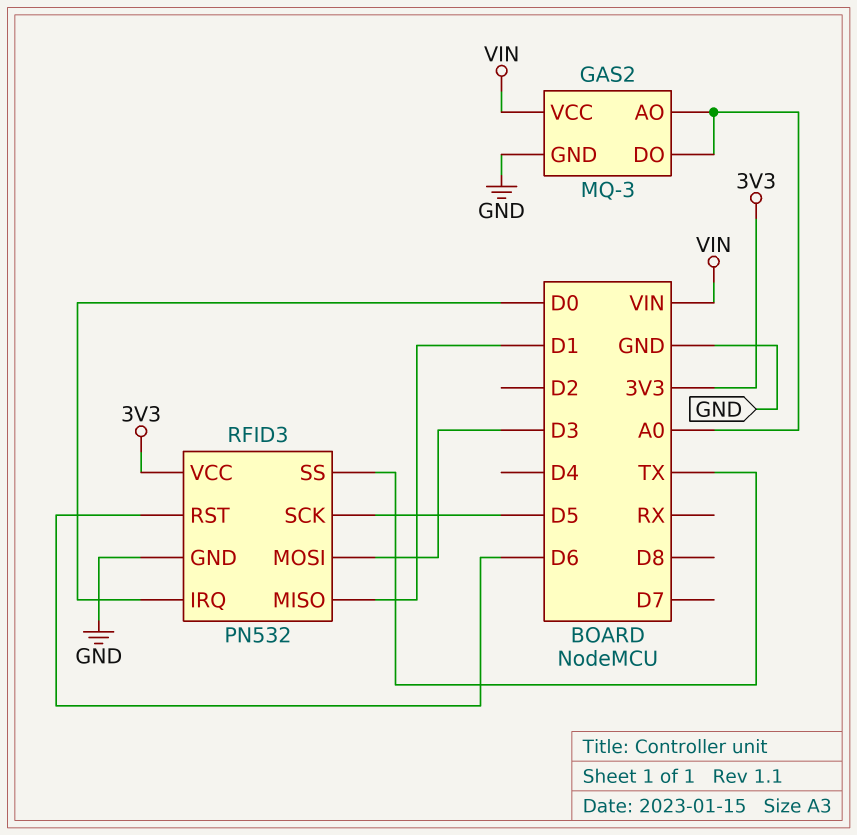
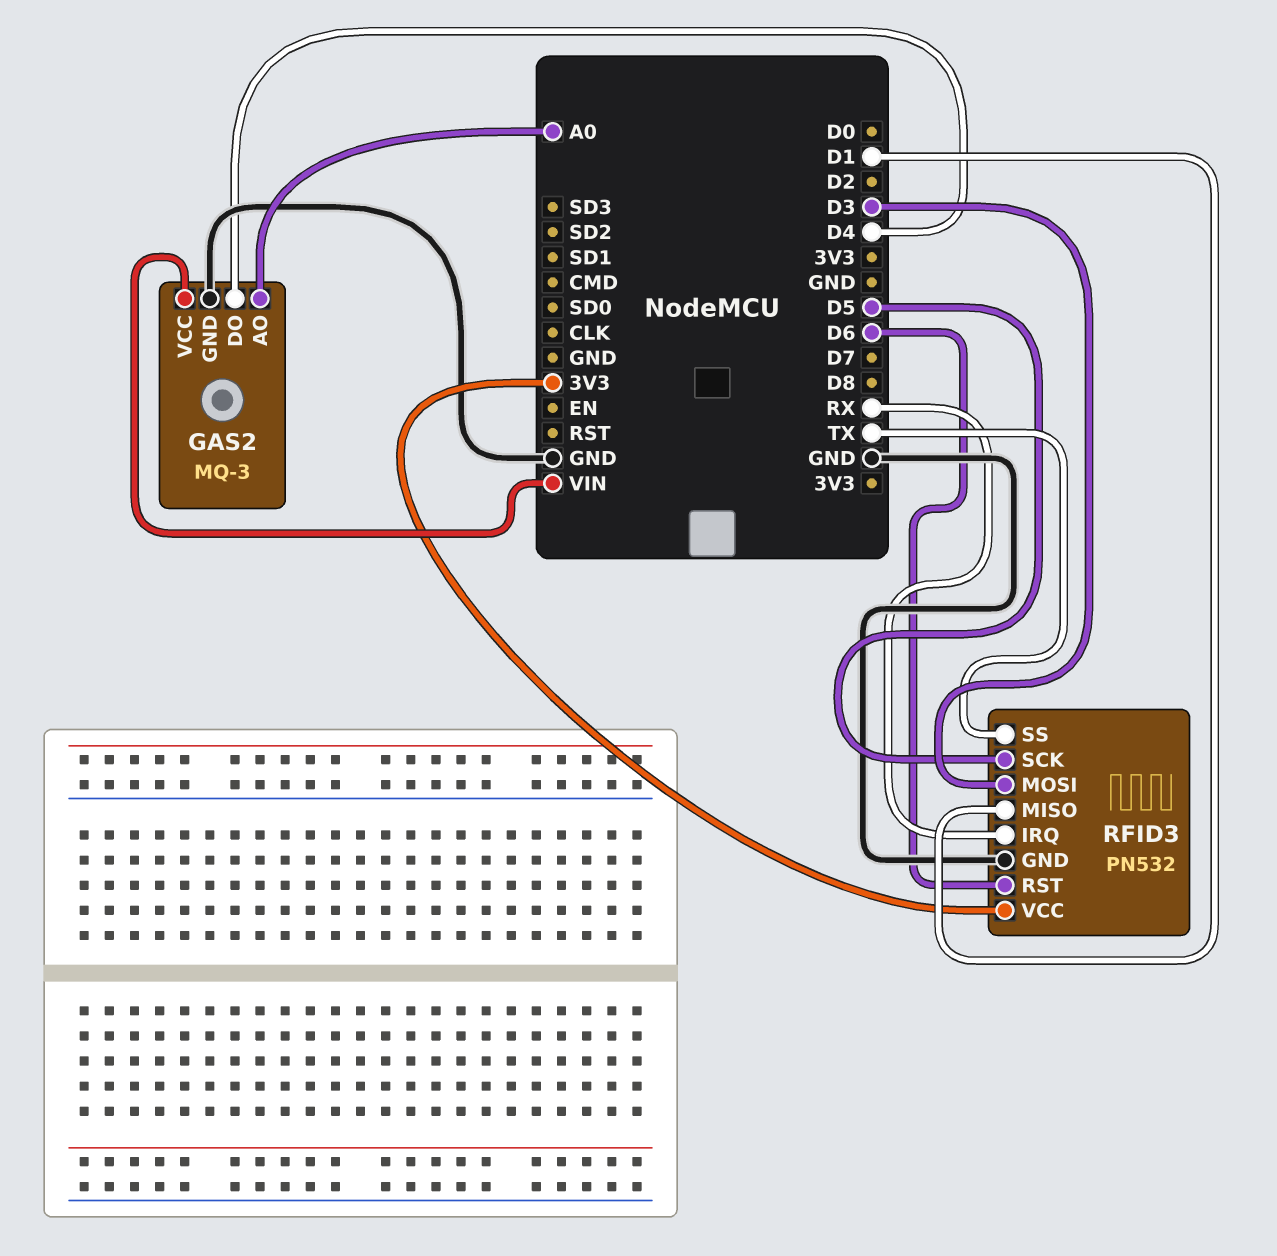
GAS2 pin DO: A0 -> D4
RFID3 pin IRQ: D0 -> RX

